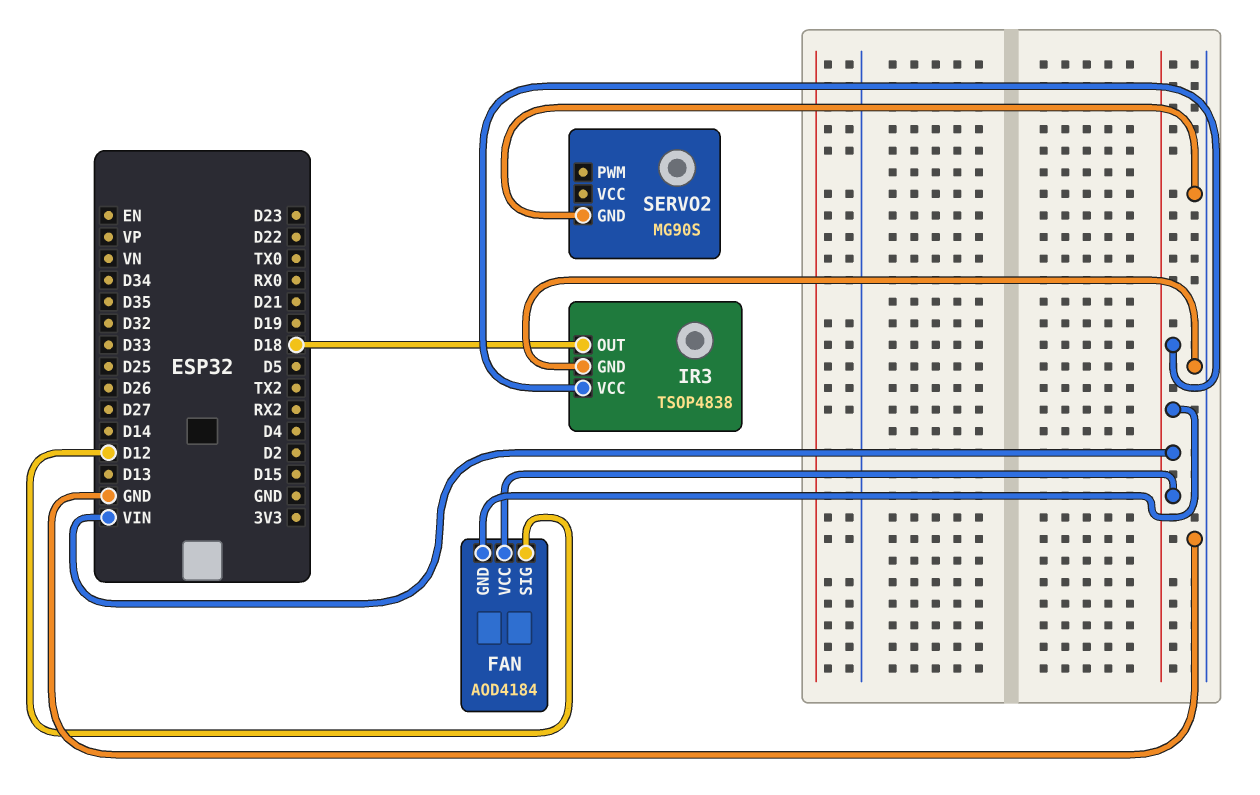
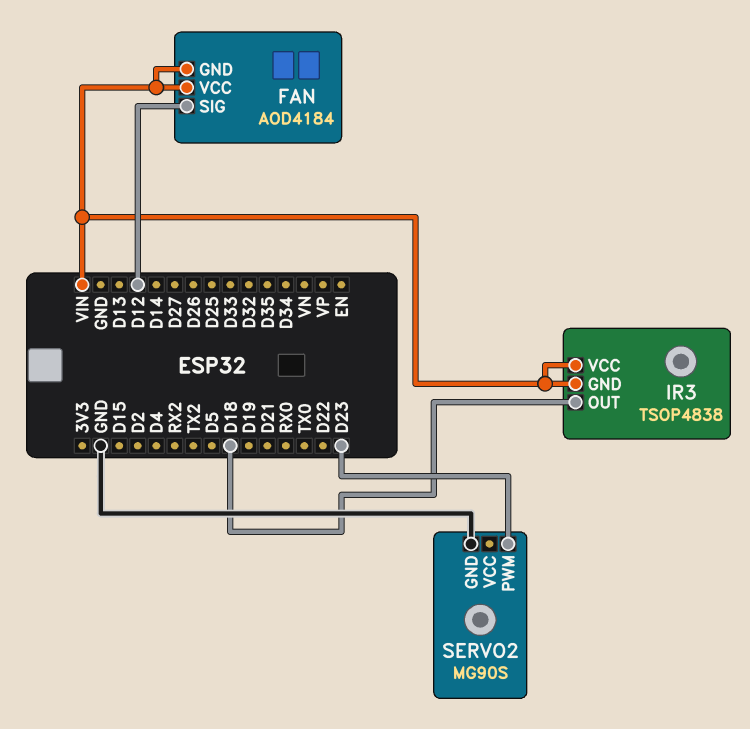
IR3 pin GND: GND -> VIN
SERVO2 pin PWM: none -> D23

